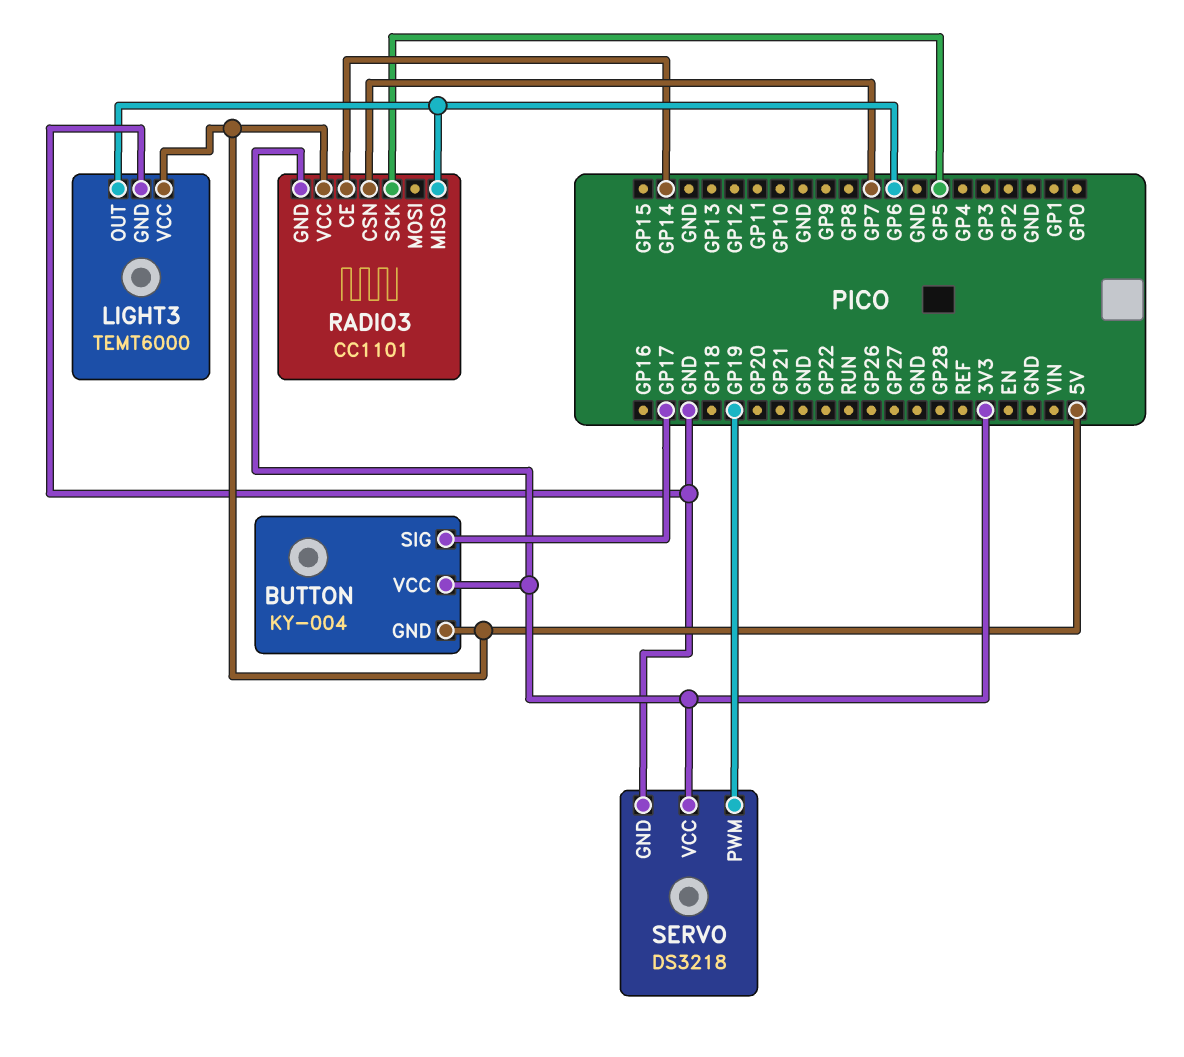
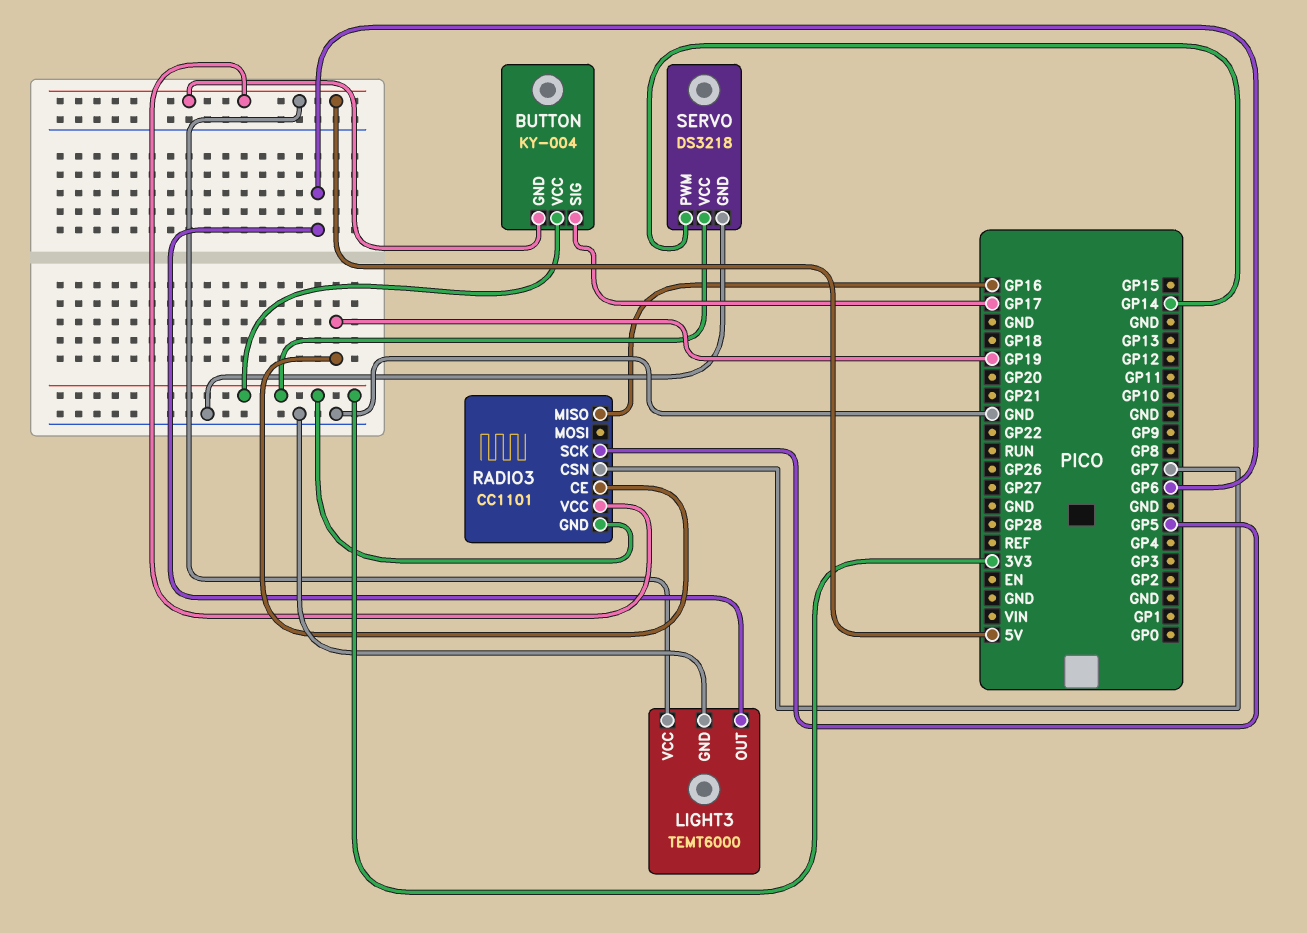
RADIO3 pin CE: GP14 -> GP19
RADIO3 pin MISO: GP6 -> GP16
SERVO pin PWM: GP19 -> GP14

